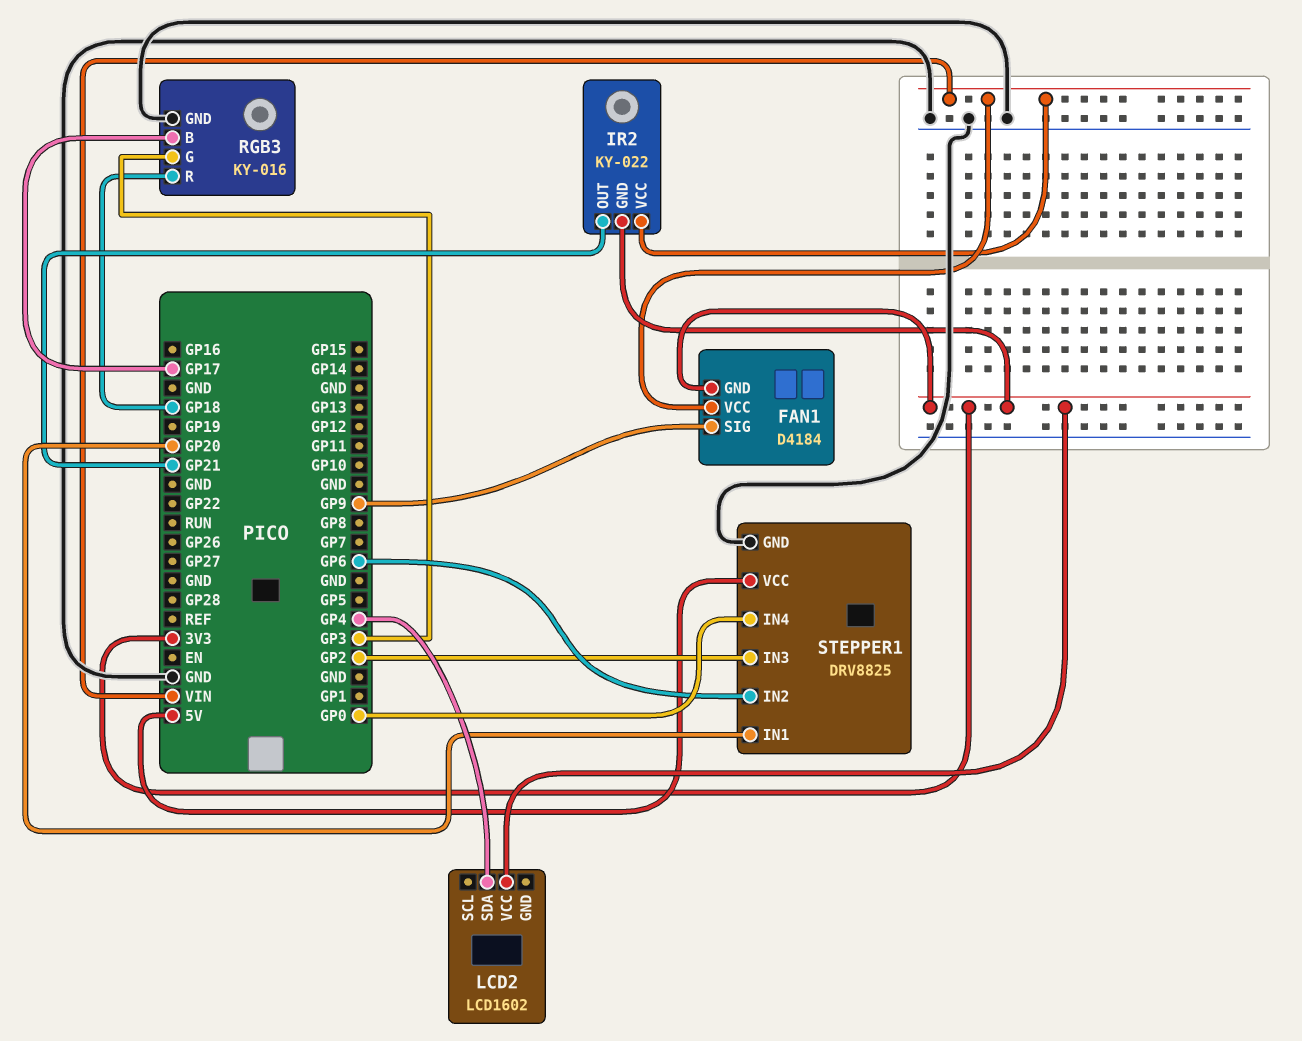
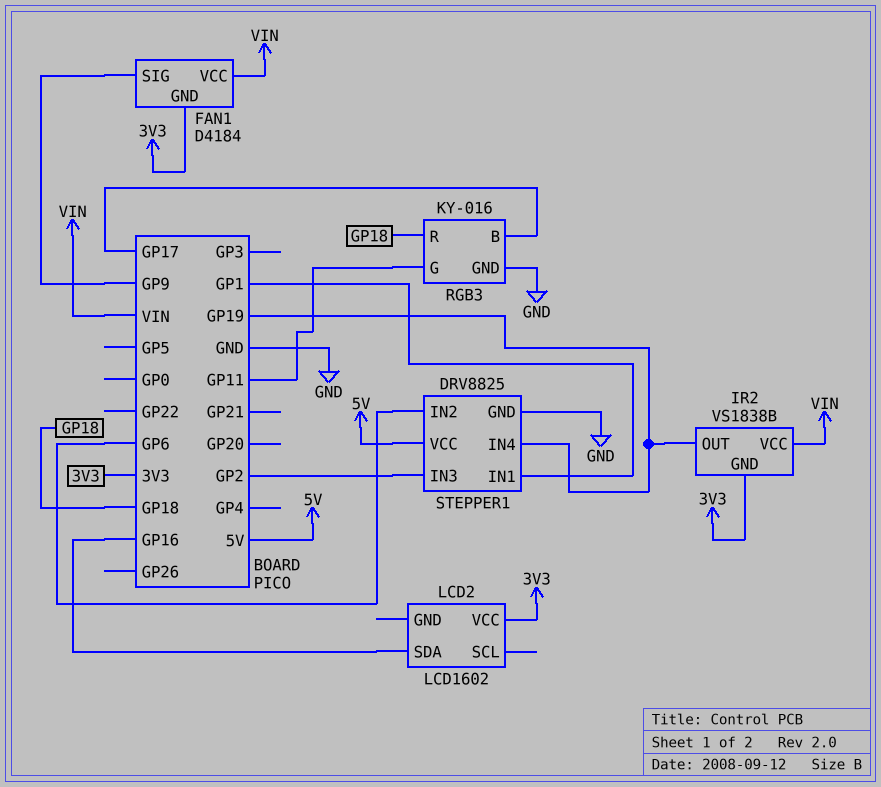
IR2: KY-022 -> VS1838B
IR2 pin OUT: GP21 -> GP19
LCD2 pin SDA: GP4 -> GP16
RGB3 pin G: GP3 -> GP11
STEPPER1 pin IN1: GP20 -> GP1
STEPPER1 pin IN4: GP0 -> GP19

